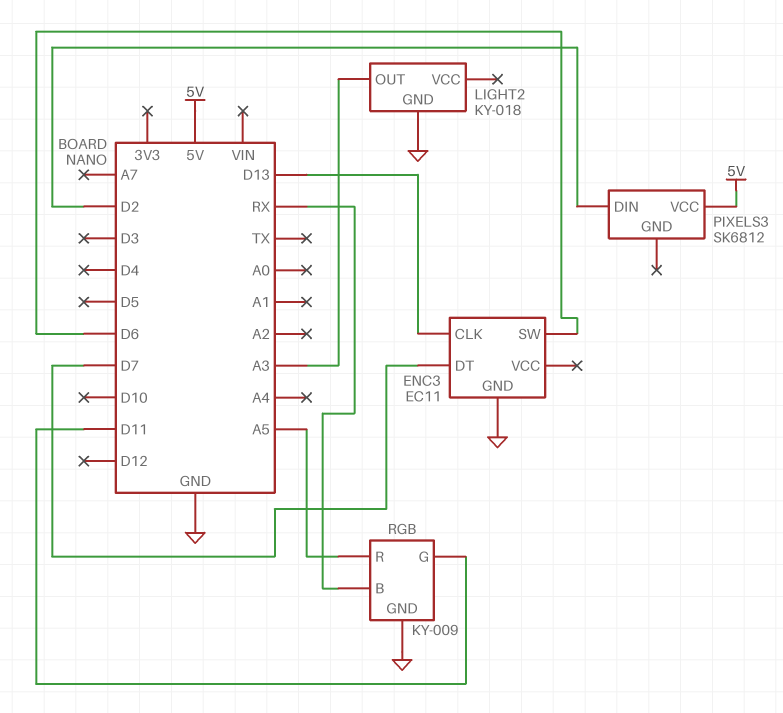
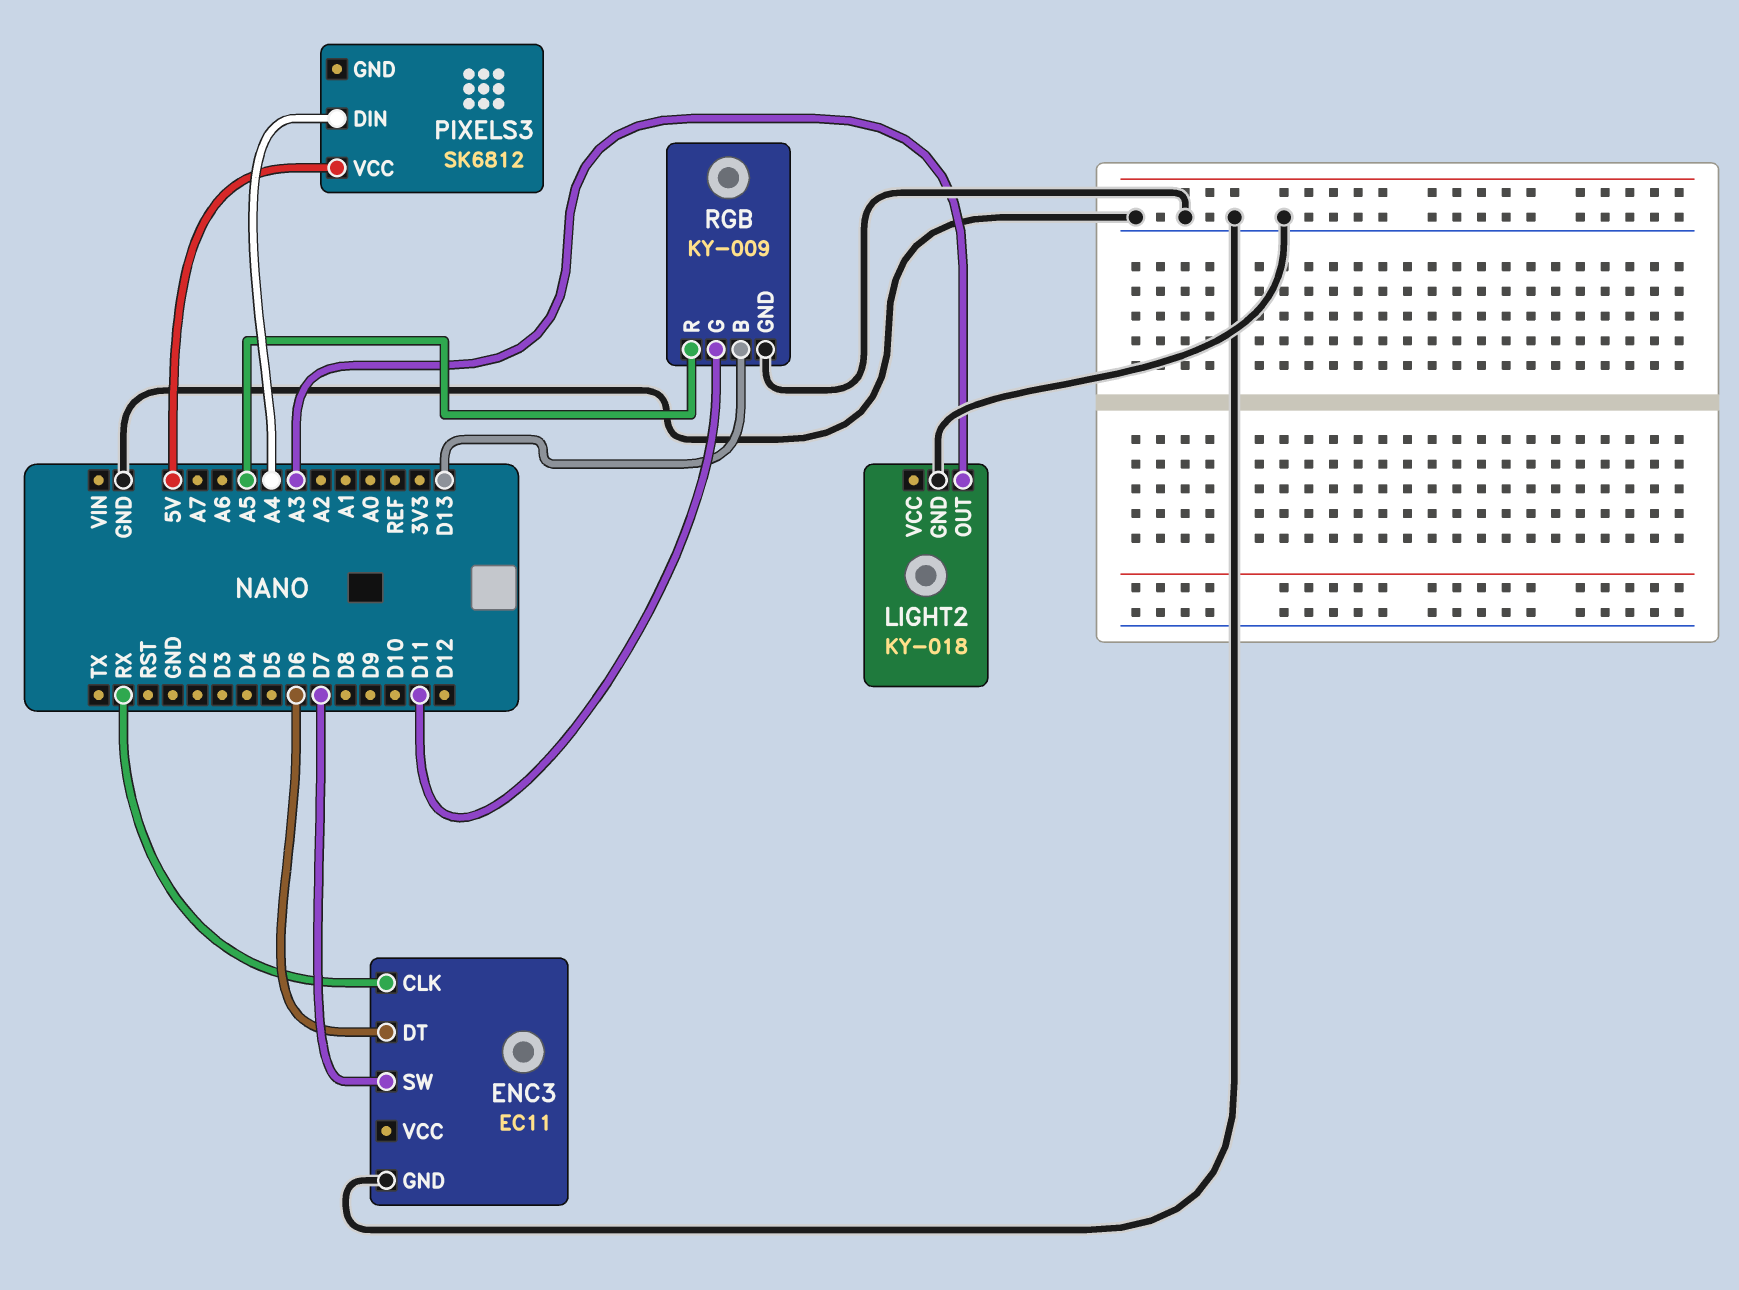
ENC3 pin CLK: D13 -> RX
ENC3 pin DT: D7 -> D6
ENC3 pin SW: D6 -> D7
PIXELS3 pin DIN: D2 -> A4
RGB pin B: RX -> D13

